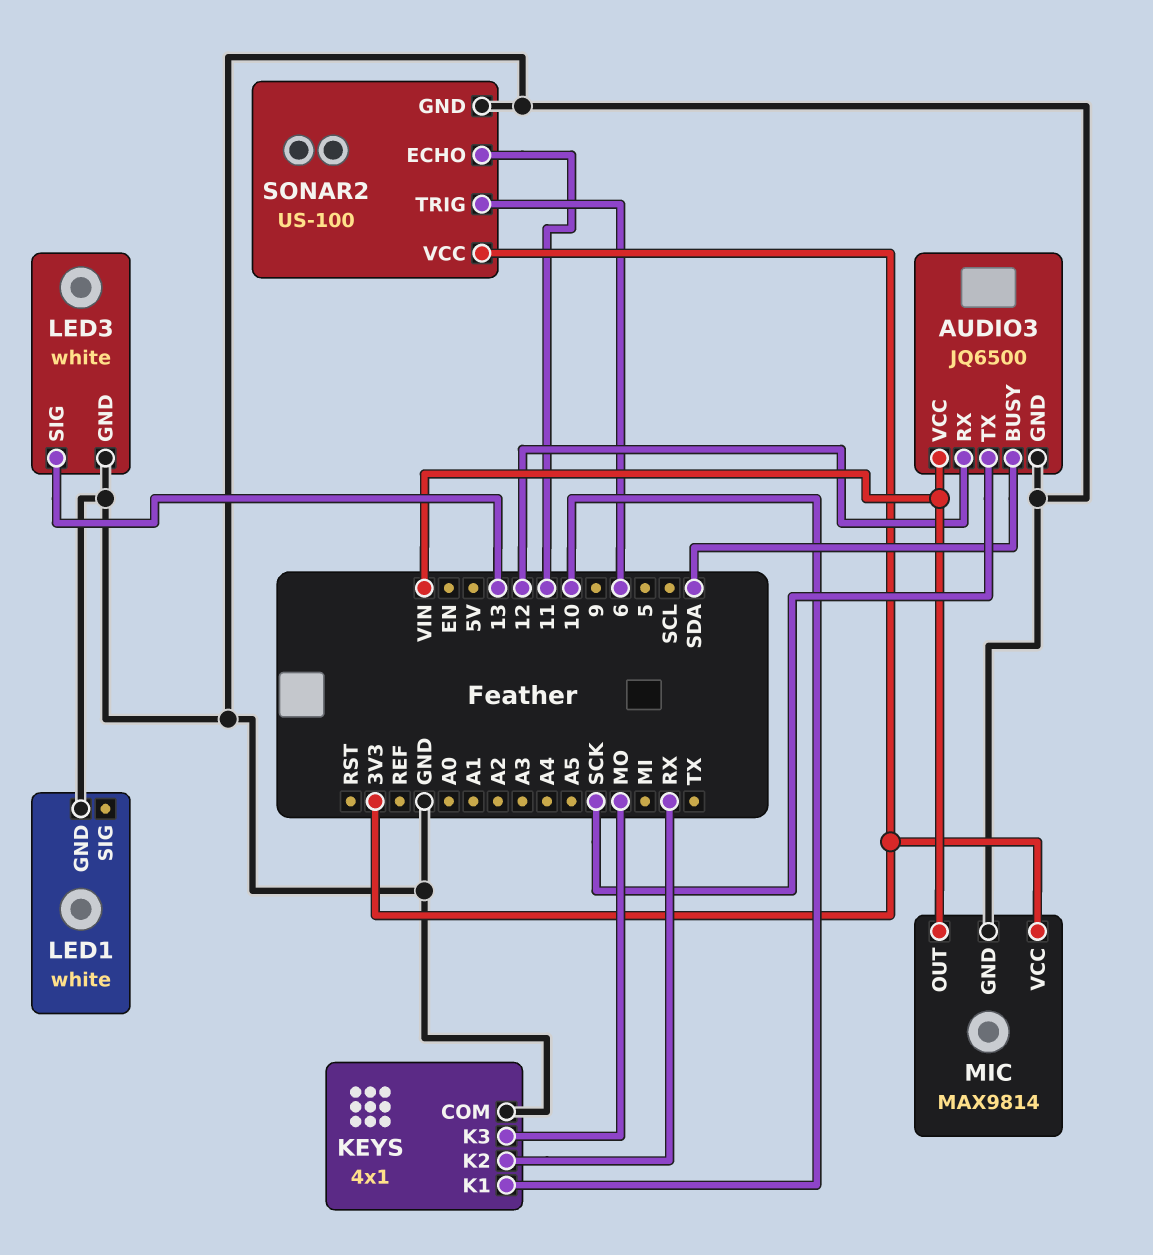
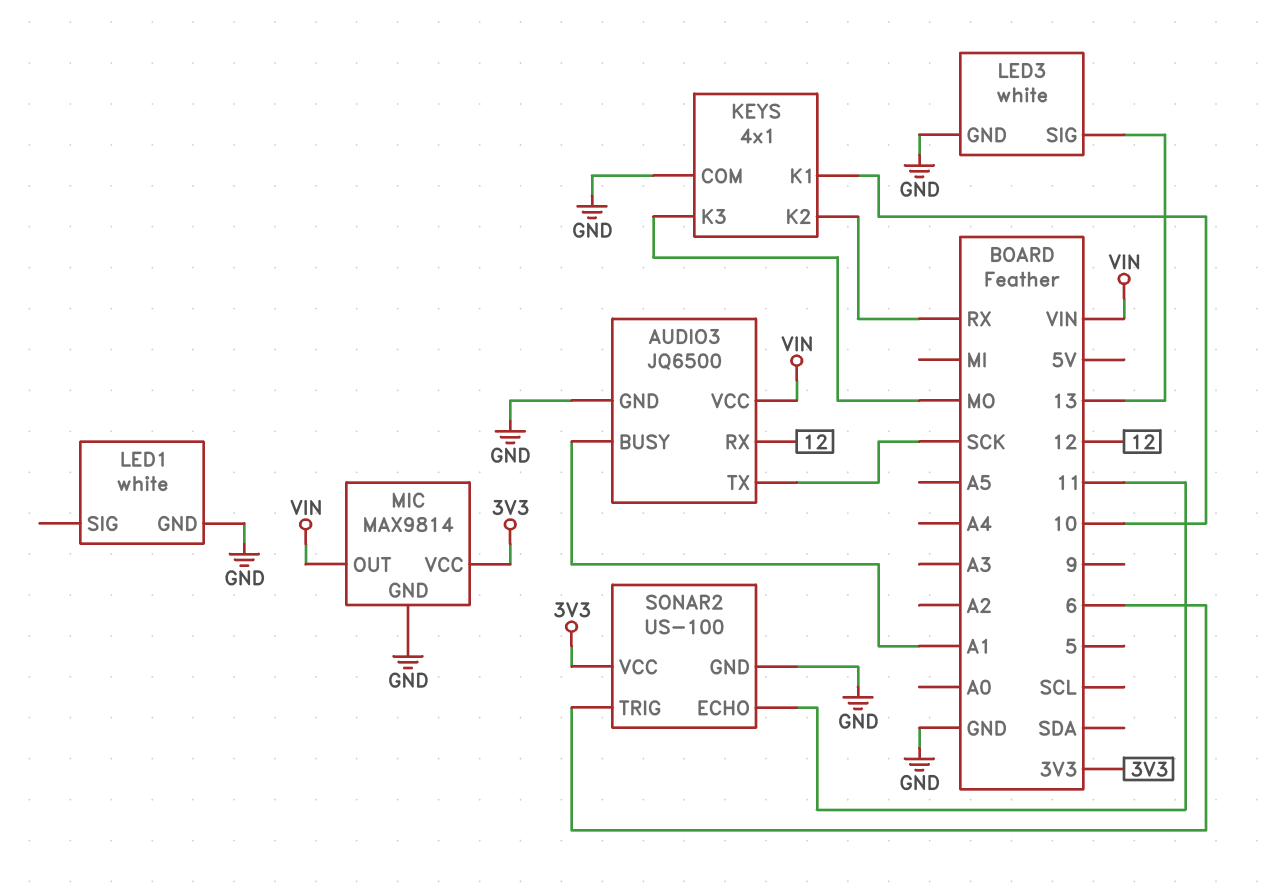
AUDIO3 pin BUSY: SDA -> A1

